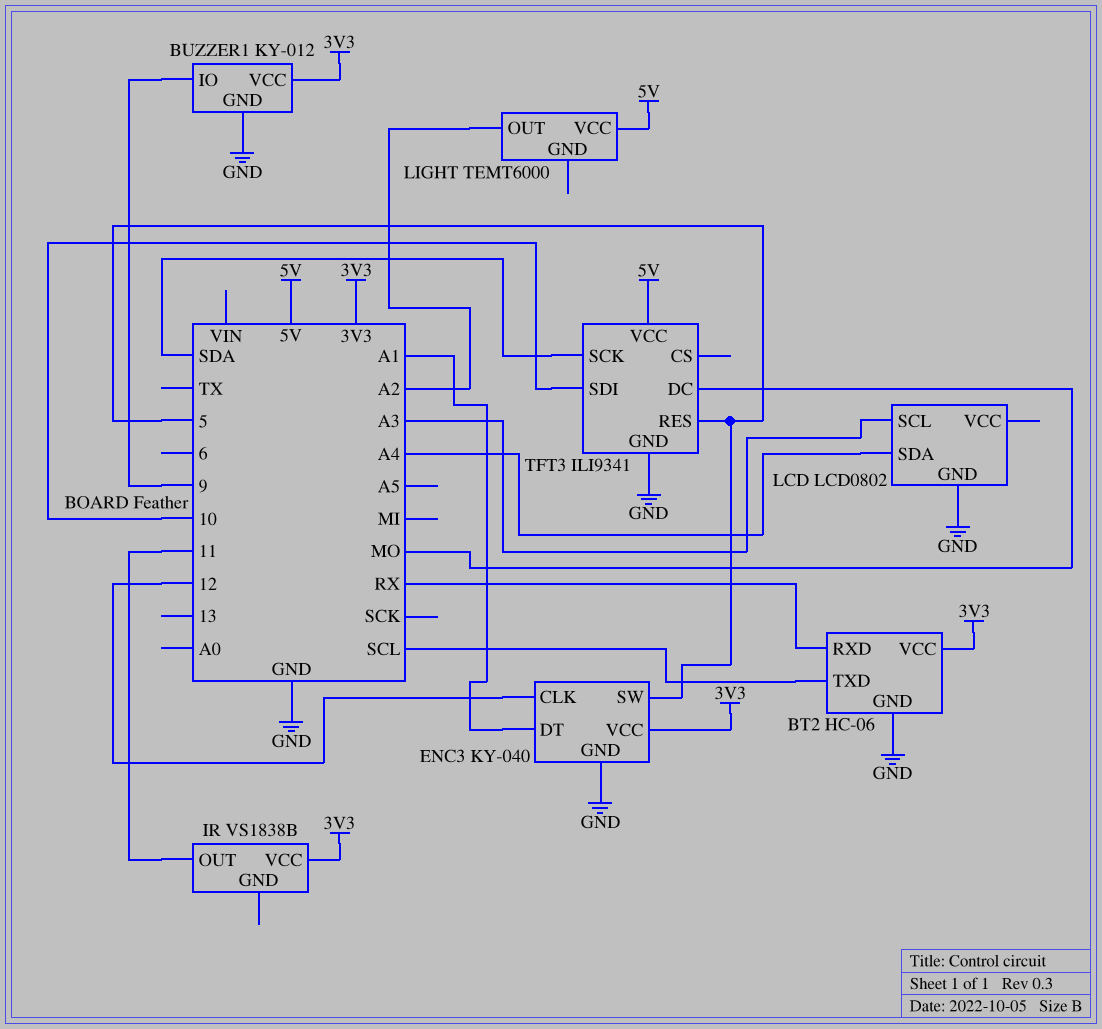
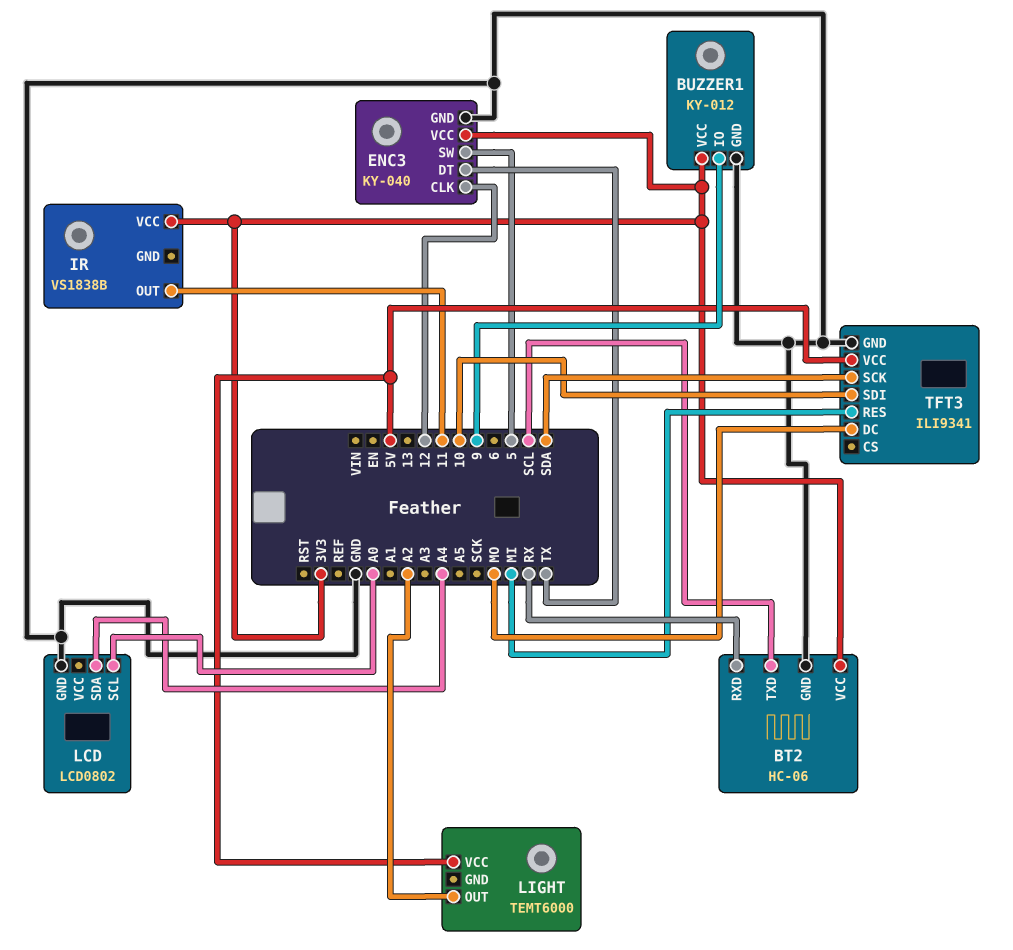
ENC3 pin DT: A1 -> TX
LCD pin SCL: A3 -> A0
TFT3 pin RES: 5 -> MI

